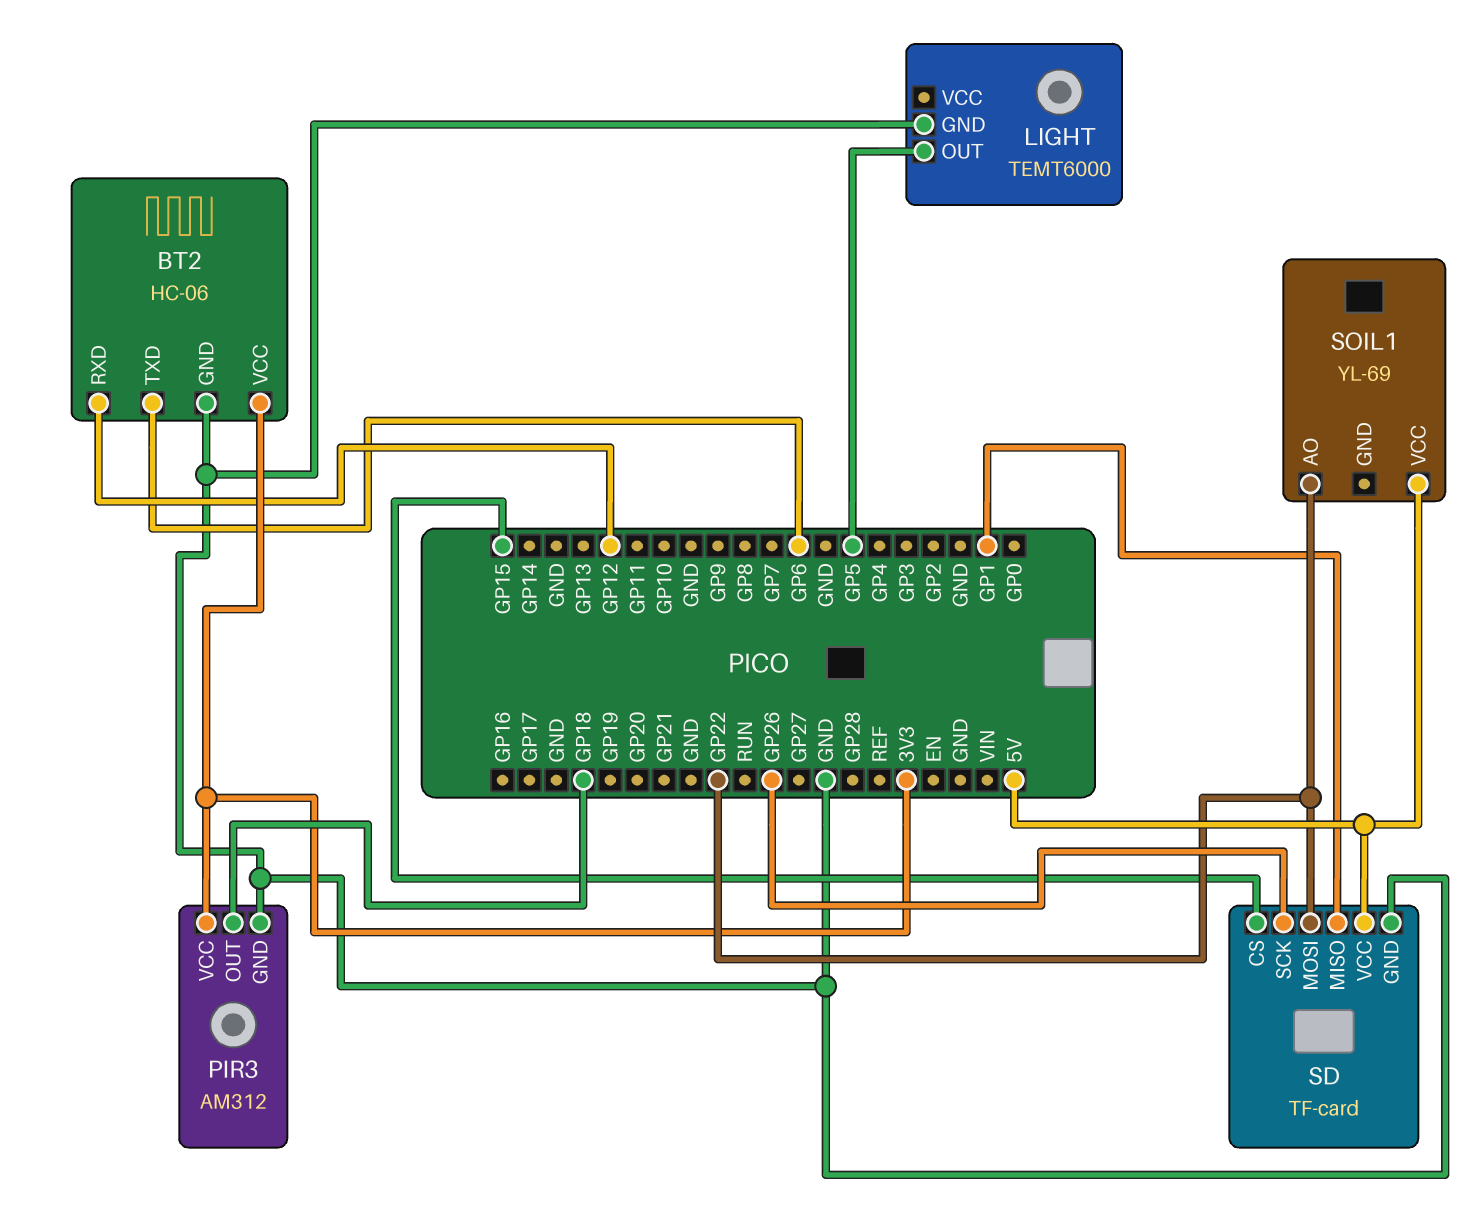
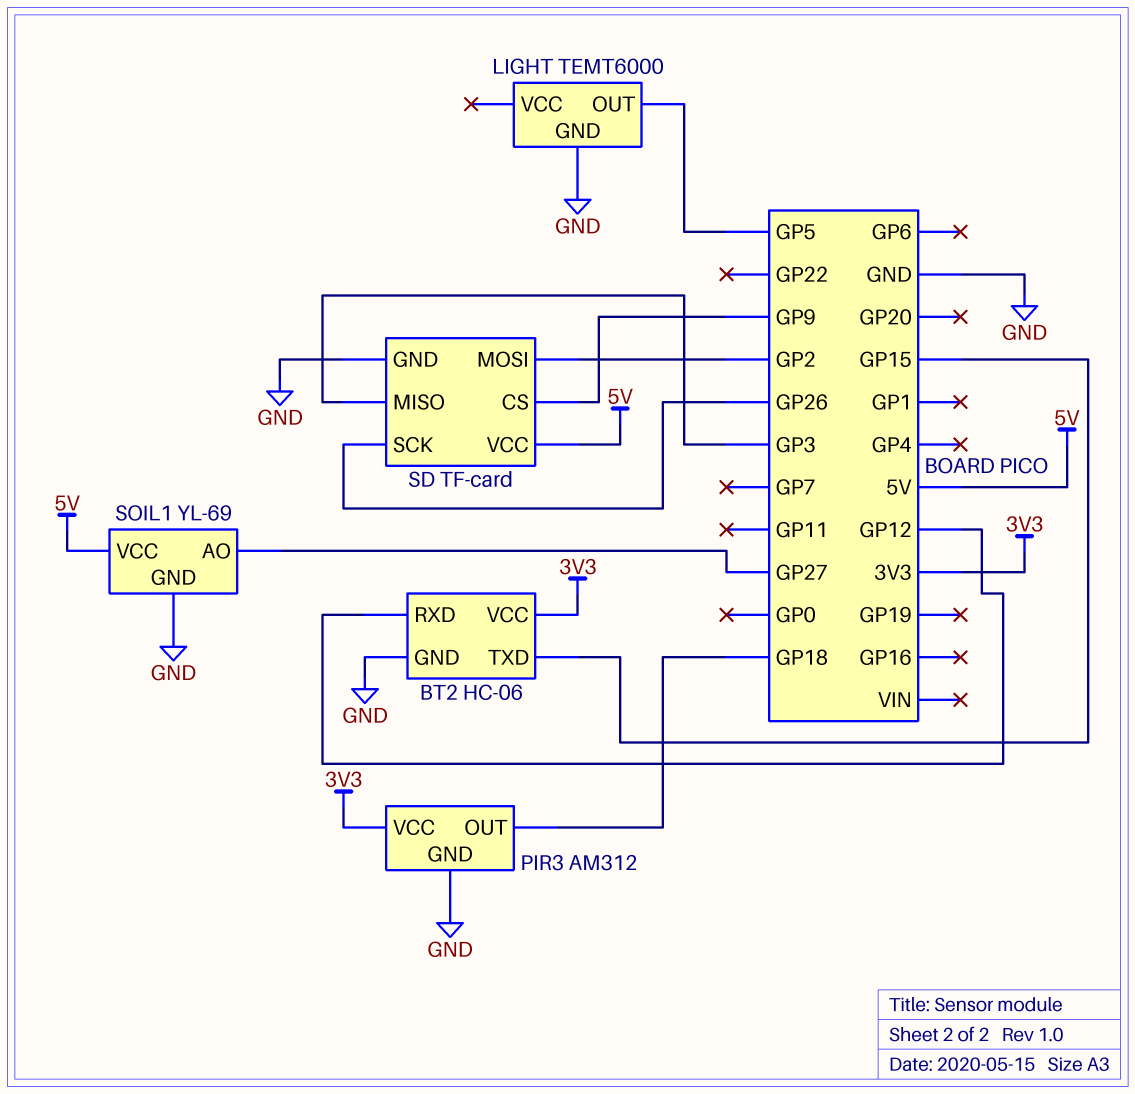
BT2 pin TXD: GP6 -> GP15
SD pin CS: GP15 -> GP9
SD pin MISO: GP1 -> GP3
SD pin MOSI: GP22 -> GP2
SOIL1 pin AO: GP22 -> GP27
SOIL1 pin GND: none -> GND

